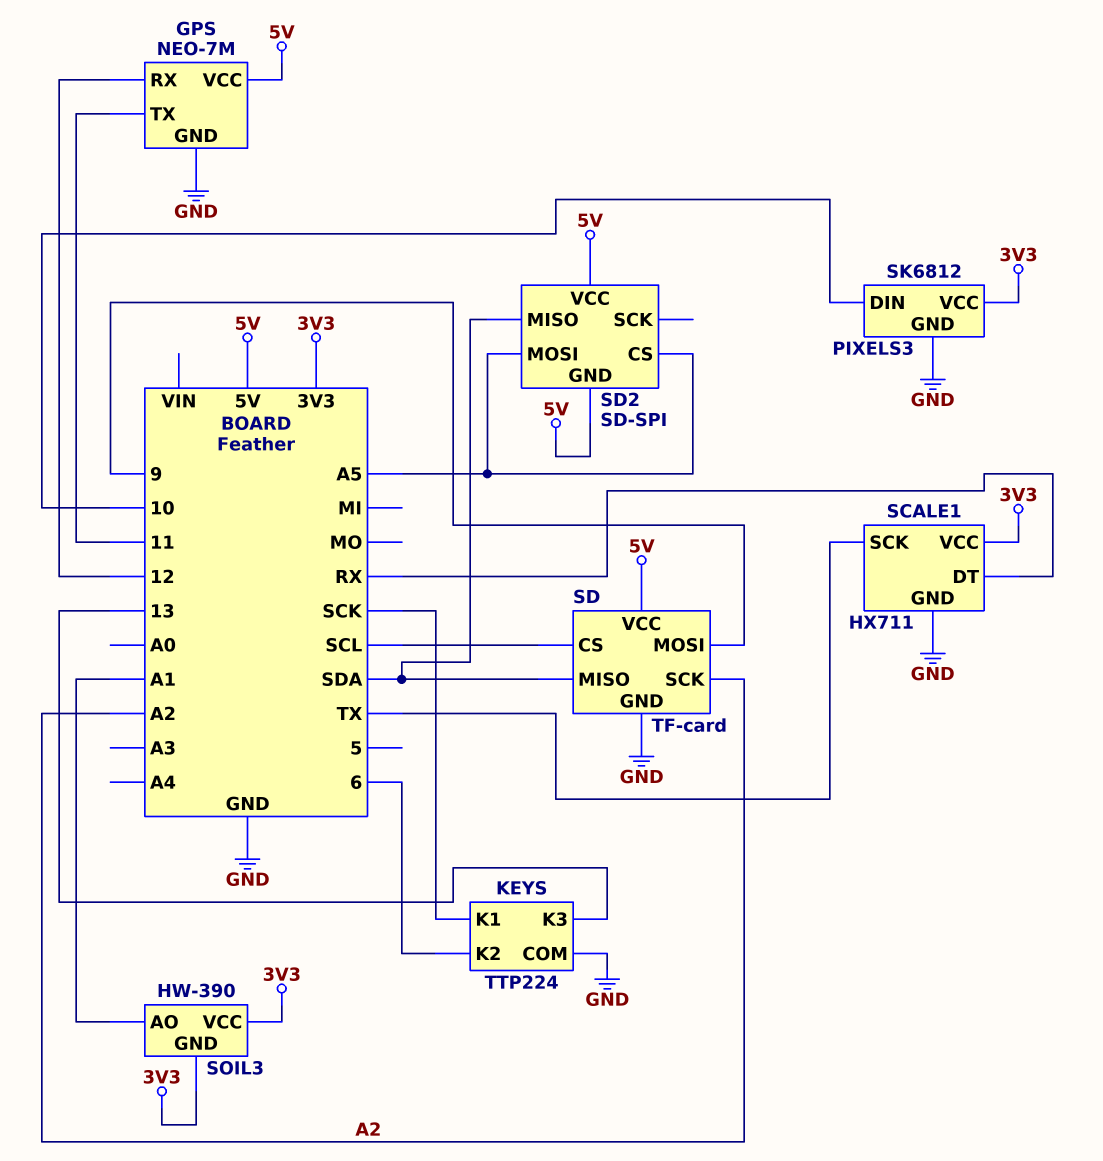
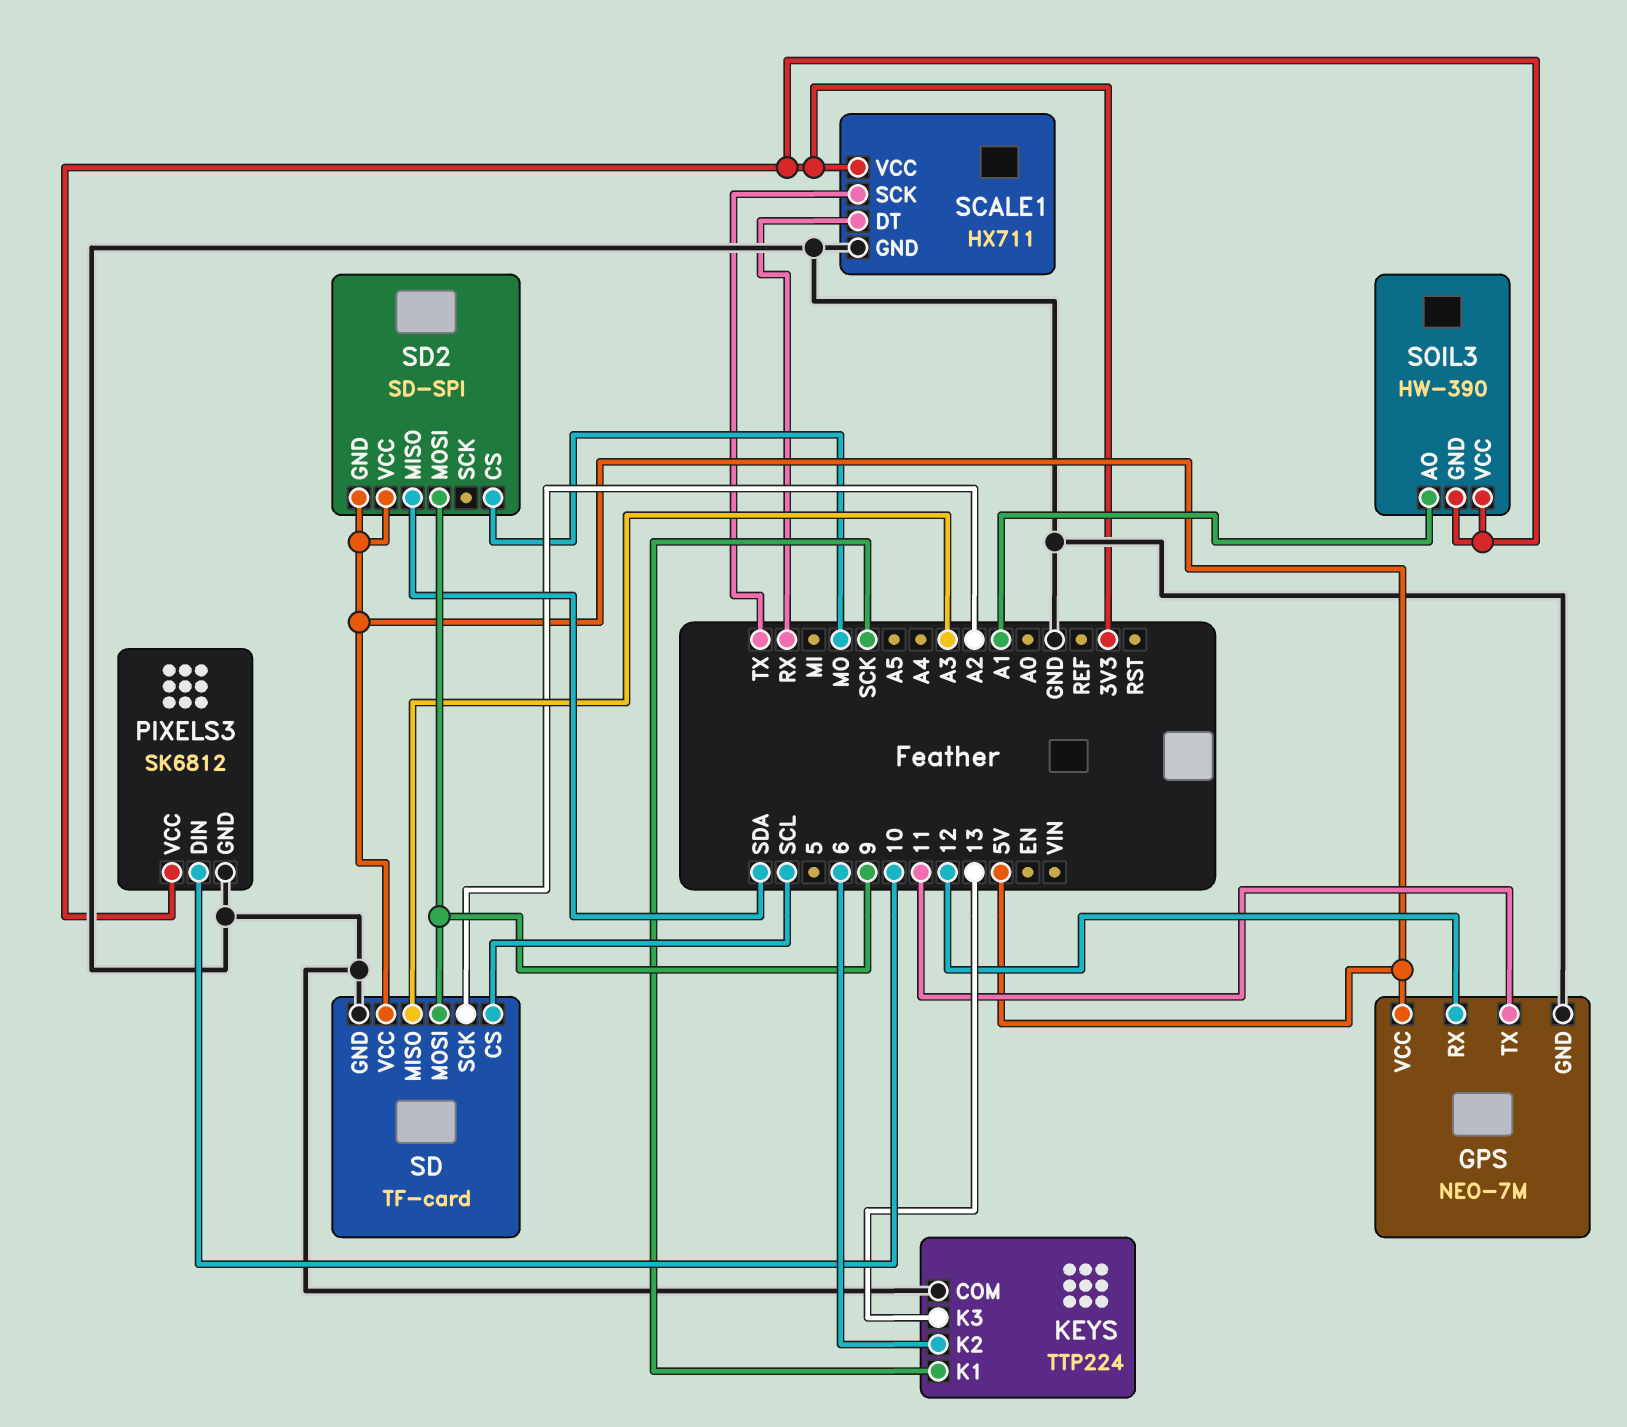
SD pin MISO: SDA -> A3
SD2 pin CS: A5 -> MO
SD2 pin MOSI: A5 -> 9

